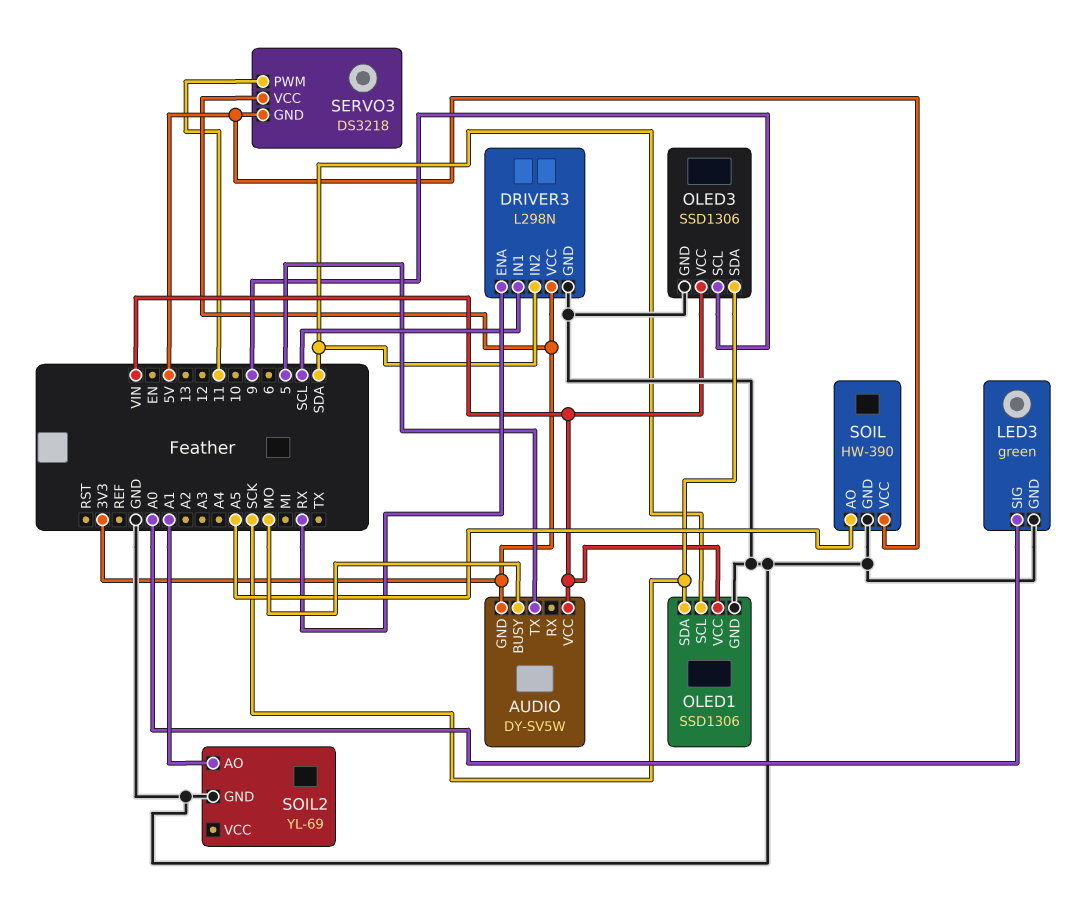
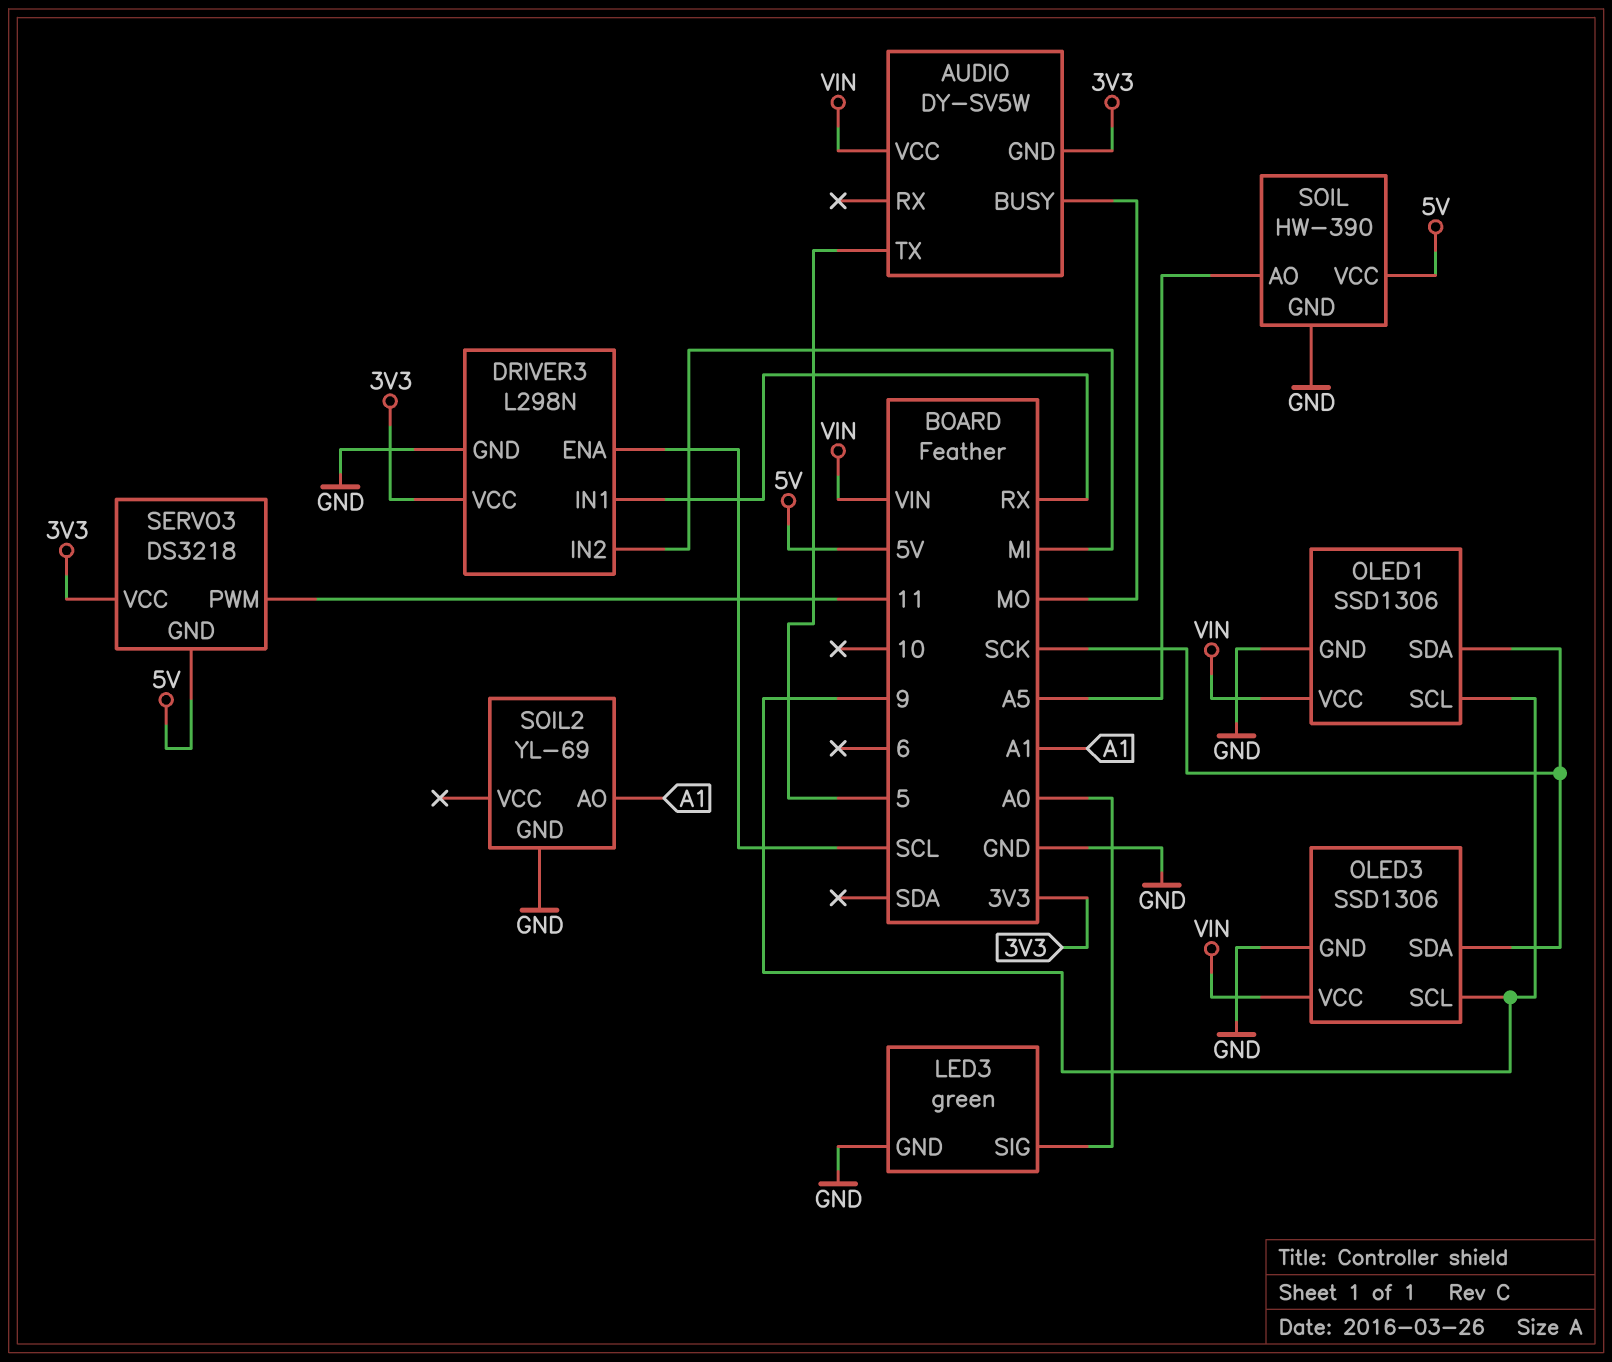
DRIVER3 pin ENA: RX -> SCL
DRIVER3 pin IN1: SCL -> RX
DRIVER3 pin IN2: SDA -> MI
OLED1 pin SCL: SDA -> 9

